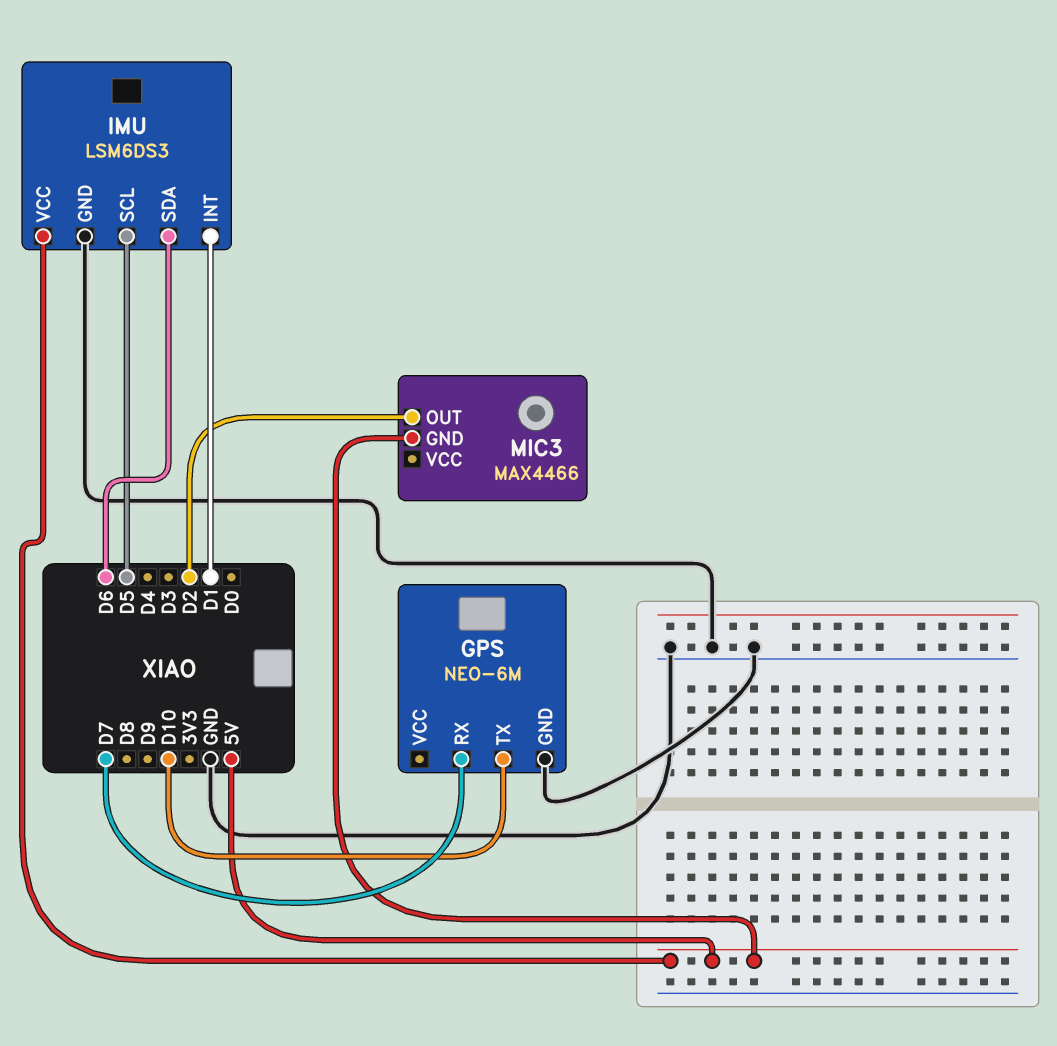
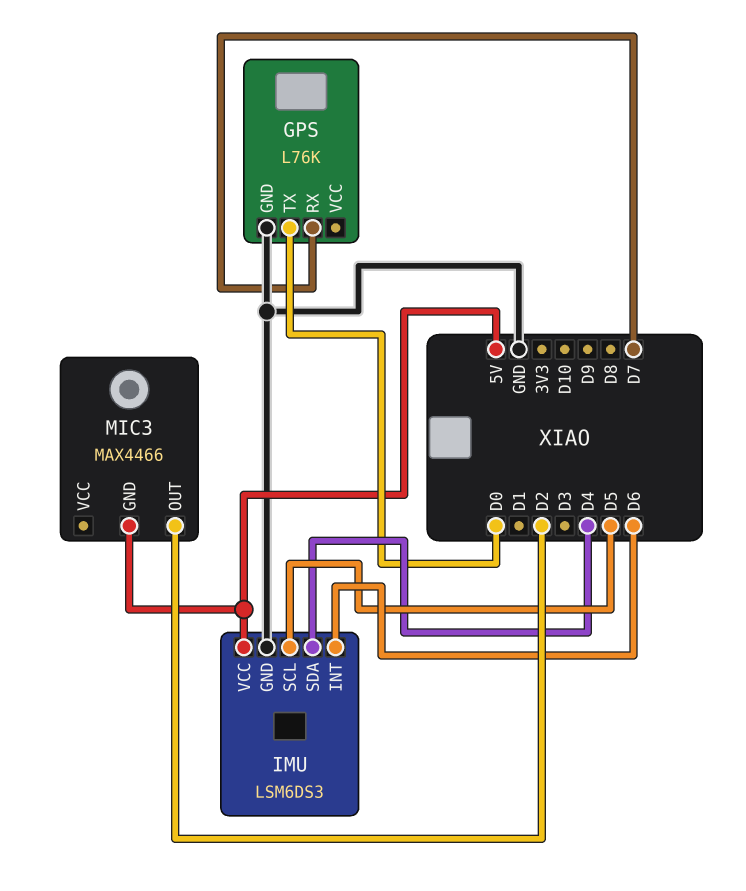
GPS: NEO-6M -> L76K
GPS pin TX: D10 -> D0
IMU pin INT: D1 -> D6
IMU pin SDA: D6 -> D4

